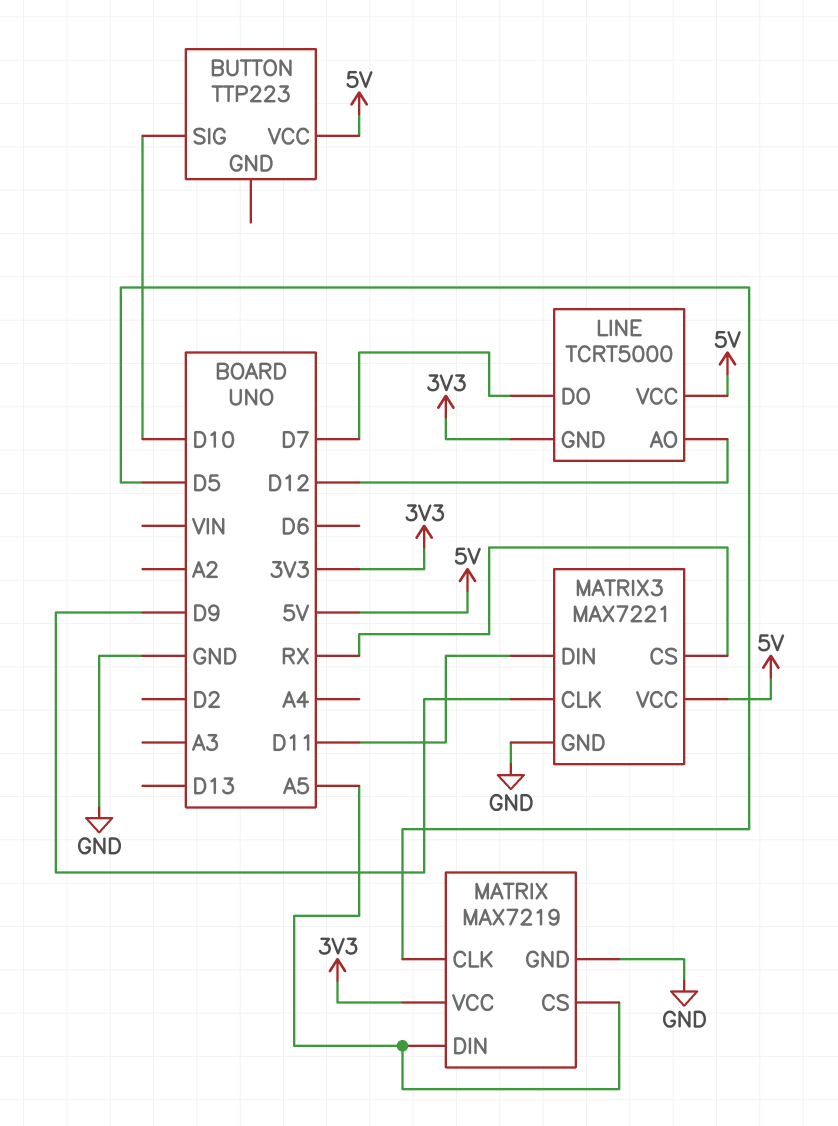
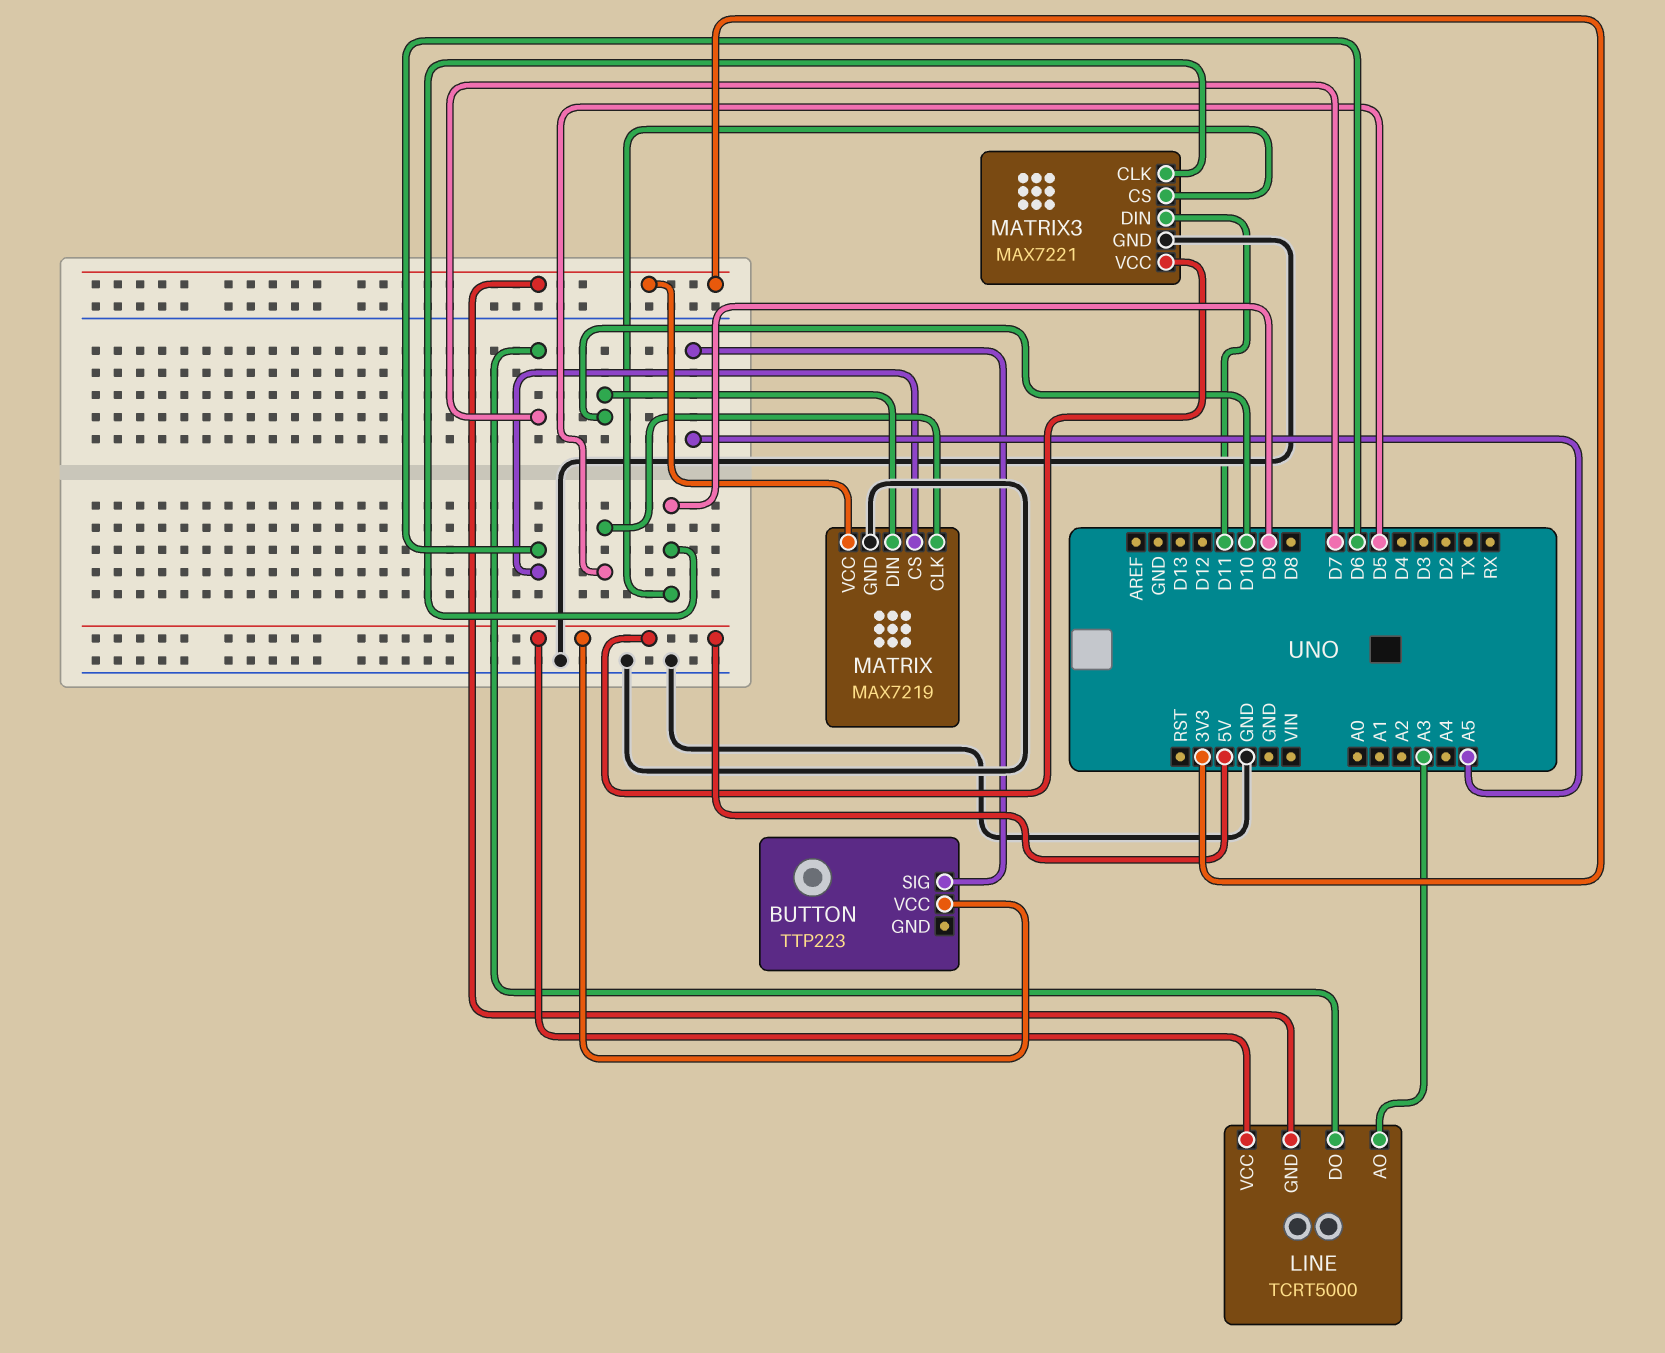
BUTTON pin SIG: D10 -> A5
LINE pin AO: D12 -> A3
MATRIX pin CS: A5 -> D6
MATRIX pin DIN: A5 -> D10
MATRIX3 pin CS: RX -> D9

